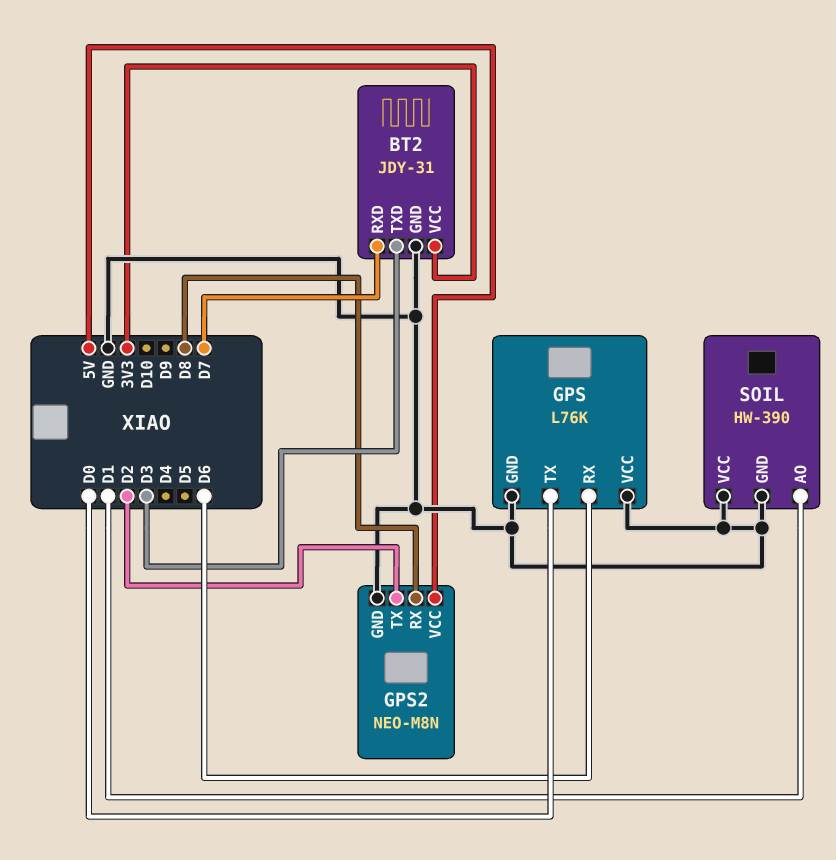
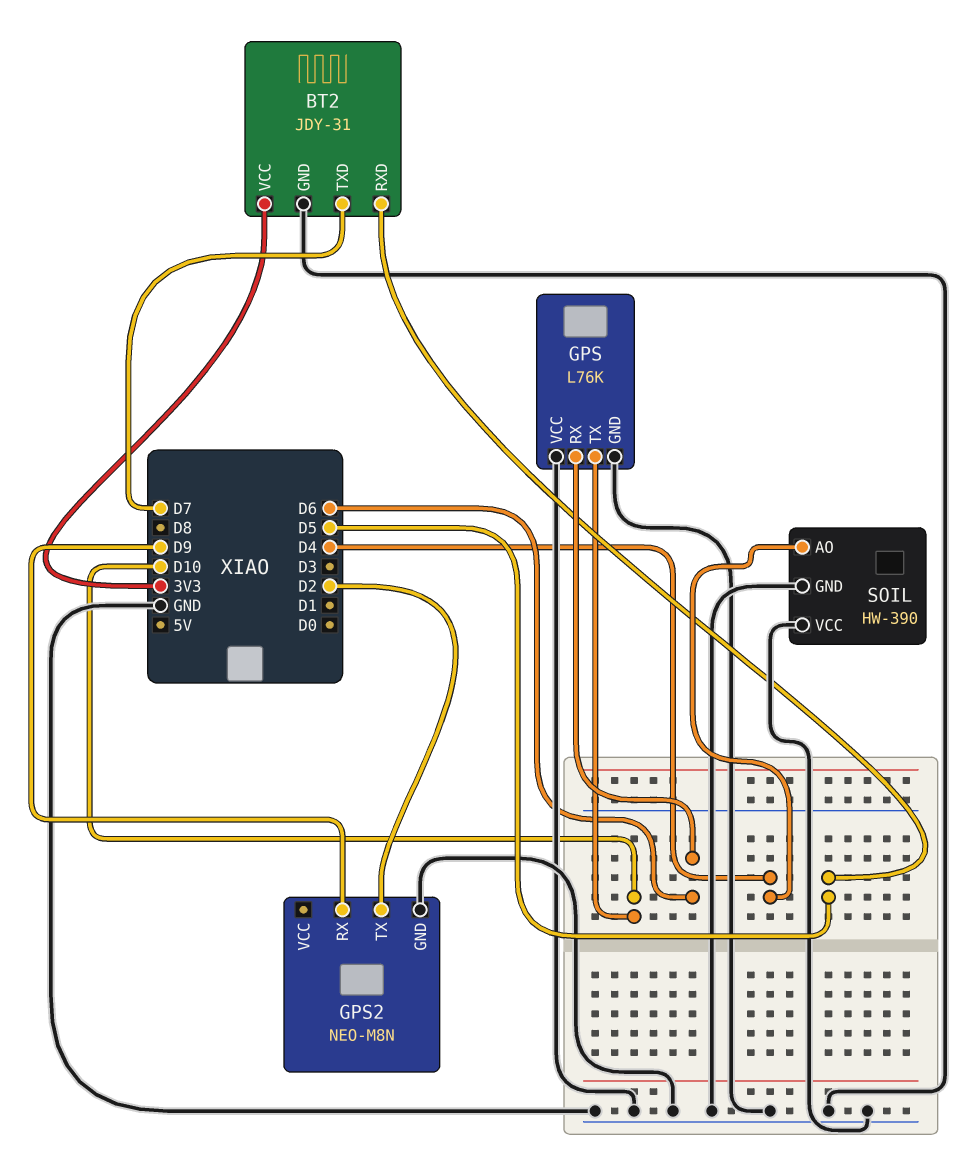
BT2 pin RXD: D7 -> D5
BT2 pin TXD: D3 -> D7
GPS pin TX: D0 -> D10
GPS2 pin RX: D8 -> D9
GPS2 pin VCC: 5V -> none
SOIL pin AO: D1 -> D4

